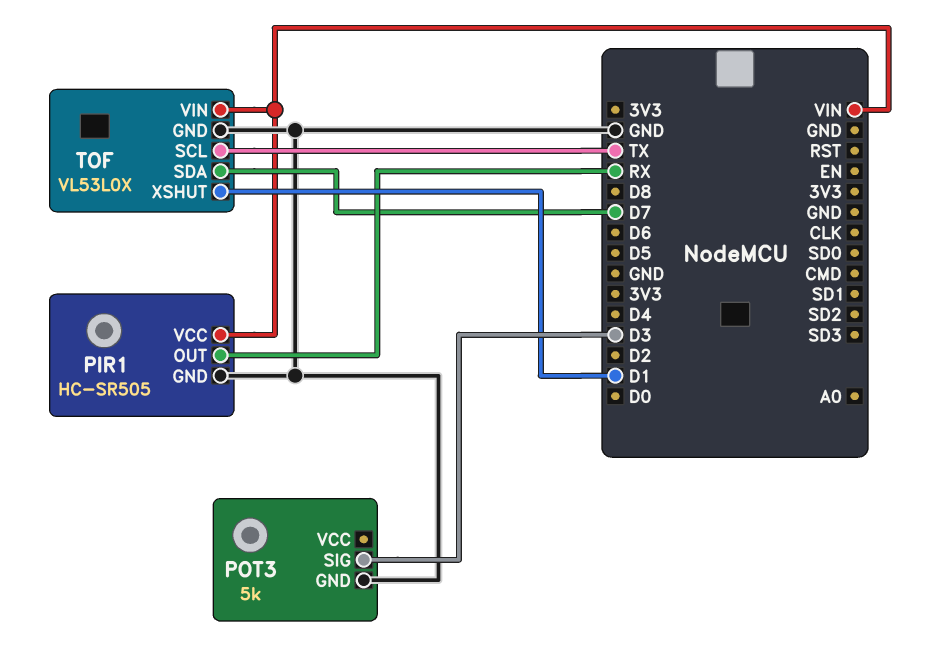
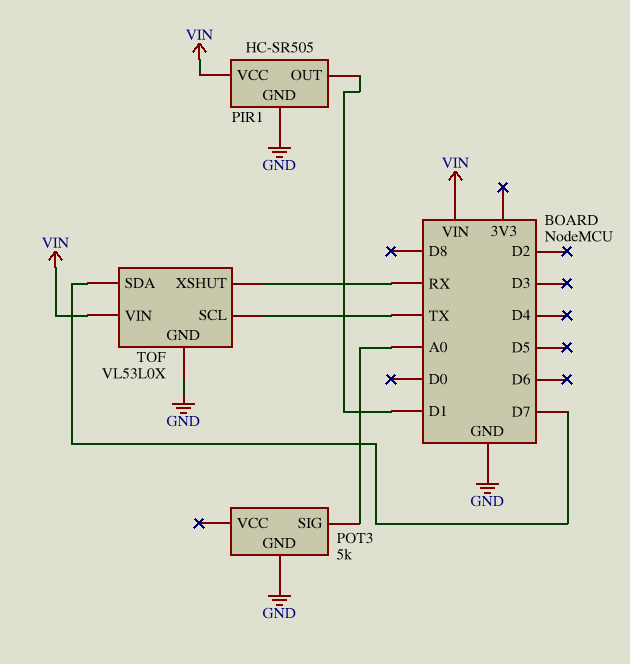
PIR1 pin OUT: RX -> D1
POT3 pin SIG: D3 -> A0
TOF pin XSHUT: D1 -> RX

